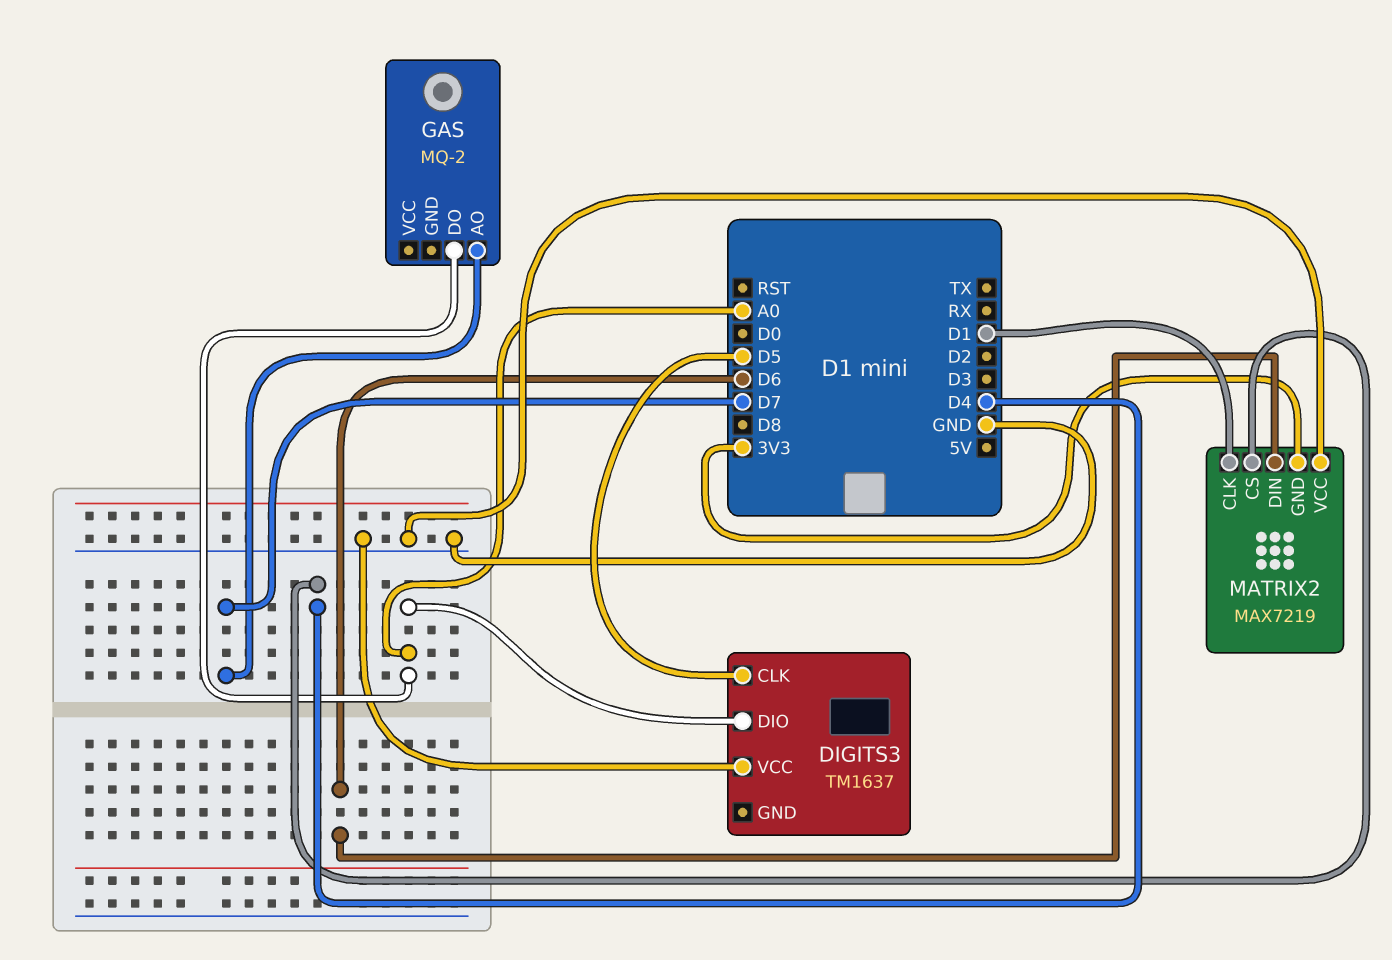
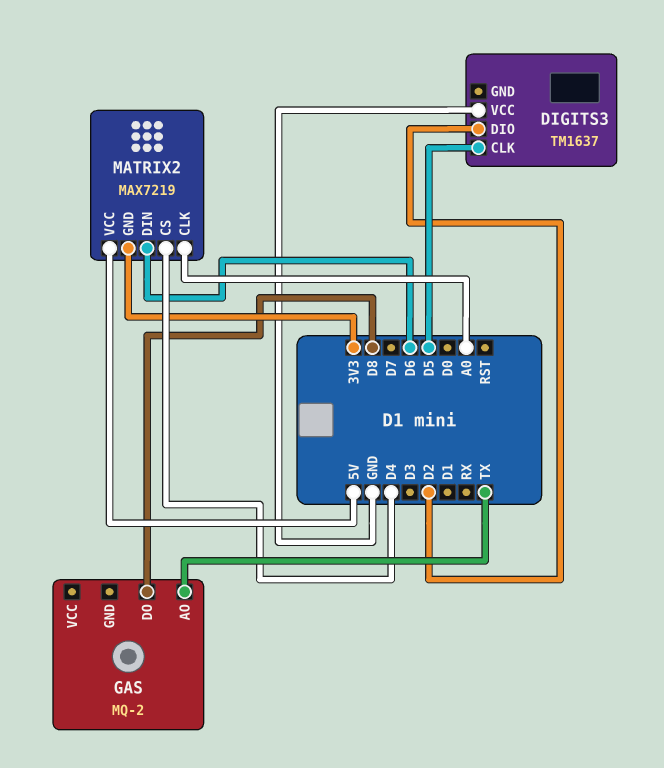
DIGITS3 pin DIO: A0 -> D2
GAS pin AO: D7 -> TX
GAS pin DO: A0 -> D8
MATRIX2 pin CLK: D1 -> A0
MATRIX2 pin VCC: GND -> 5V

